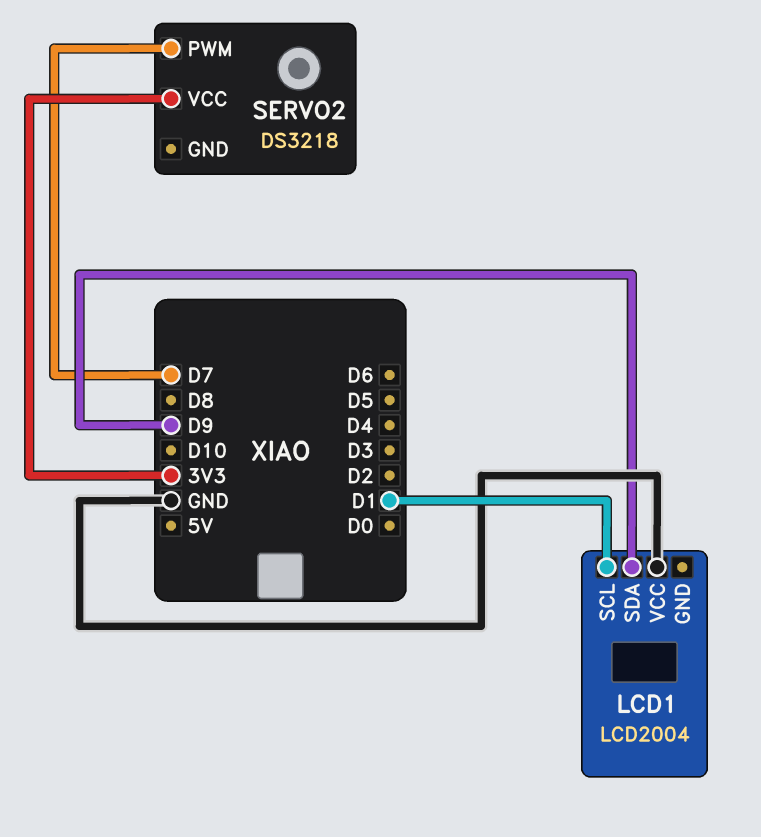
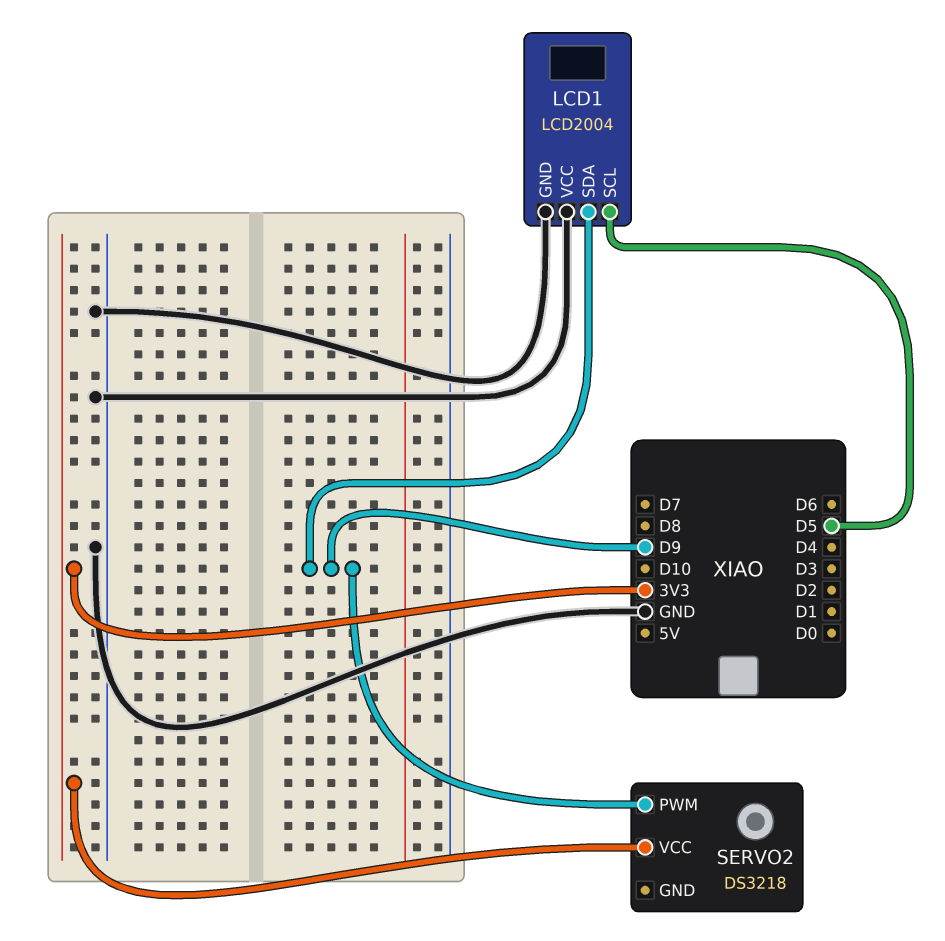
LCD1 pin GND: none -> GND
LCD1 pin SCL: D1 -> D5
SERVO2 pin PWM: D7 -> D9

